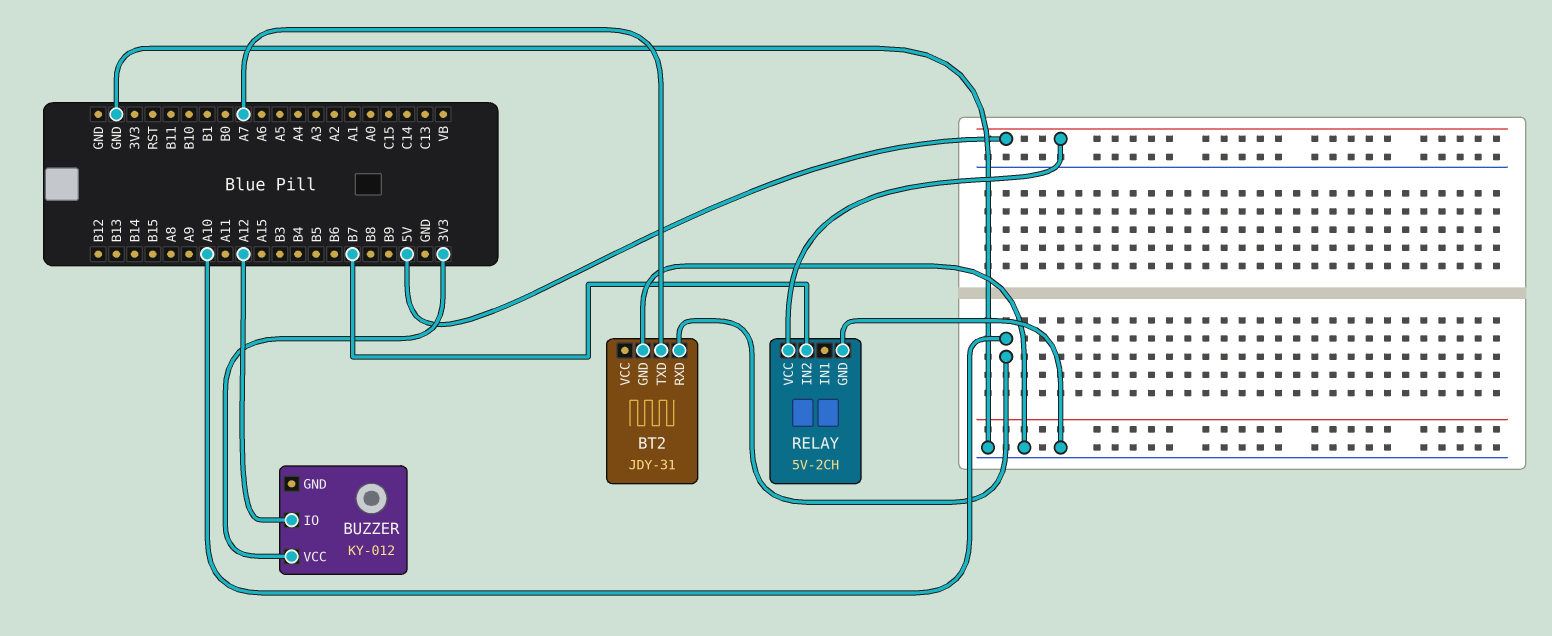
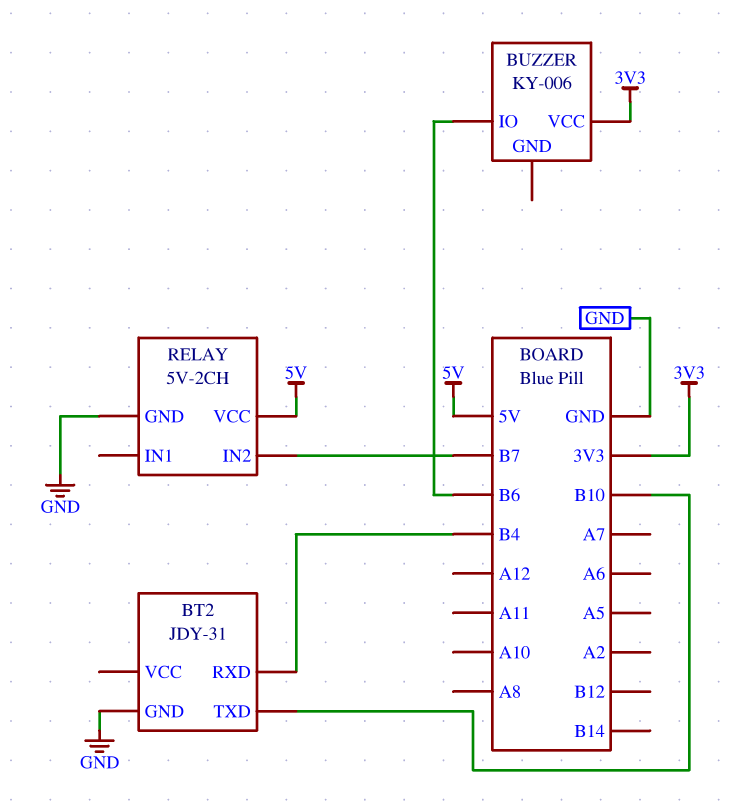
BT2 pin RXD: A10 -> B4
BT2 pin TXD: A7 -> B10
BUZZER: KY-012 -> KY-006
BUZZER pin IO: A12 -> B6

